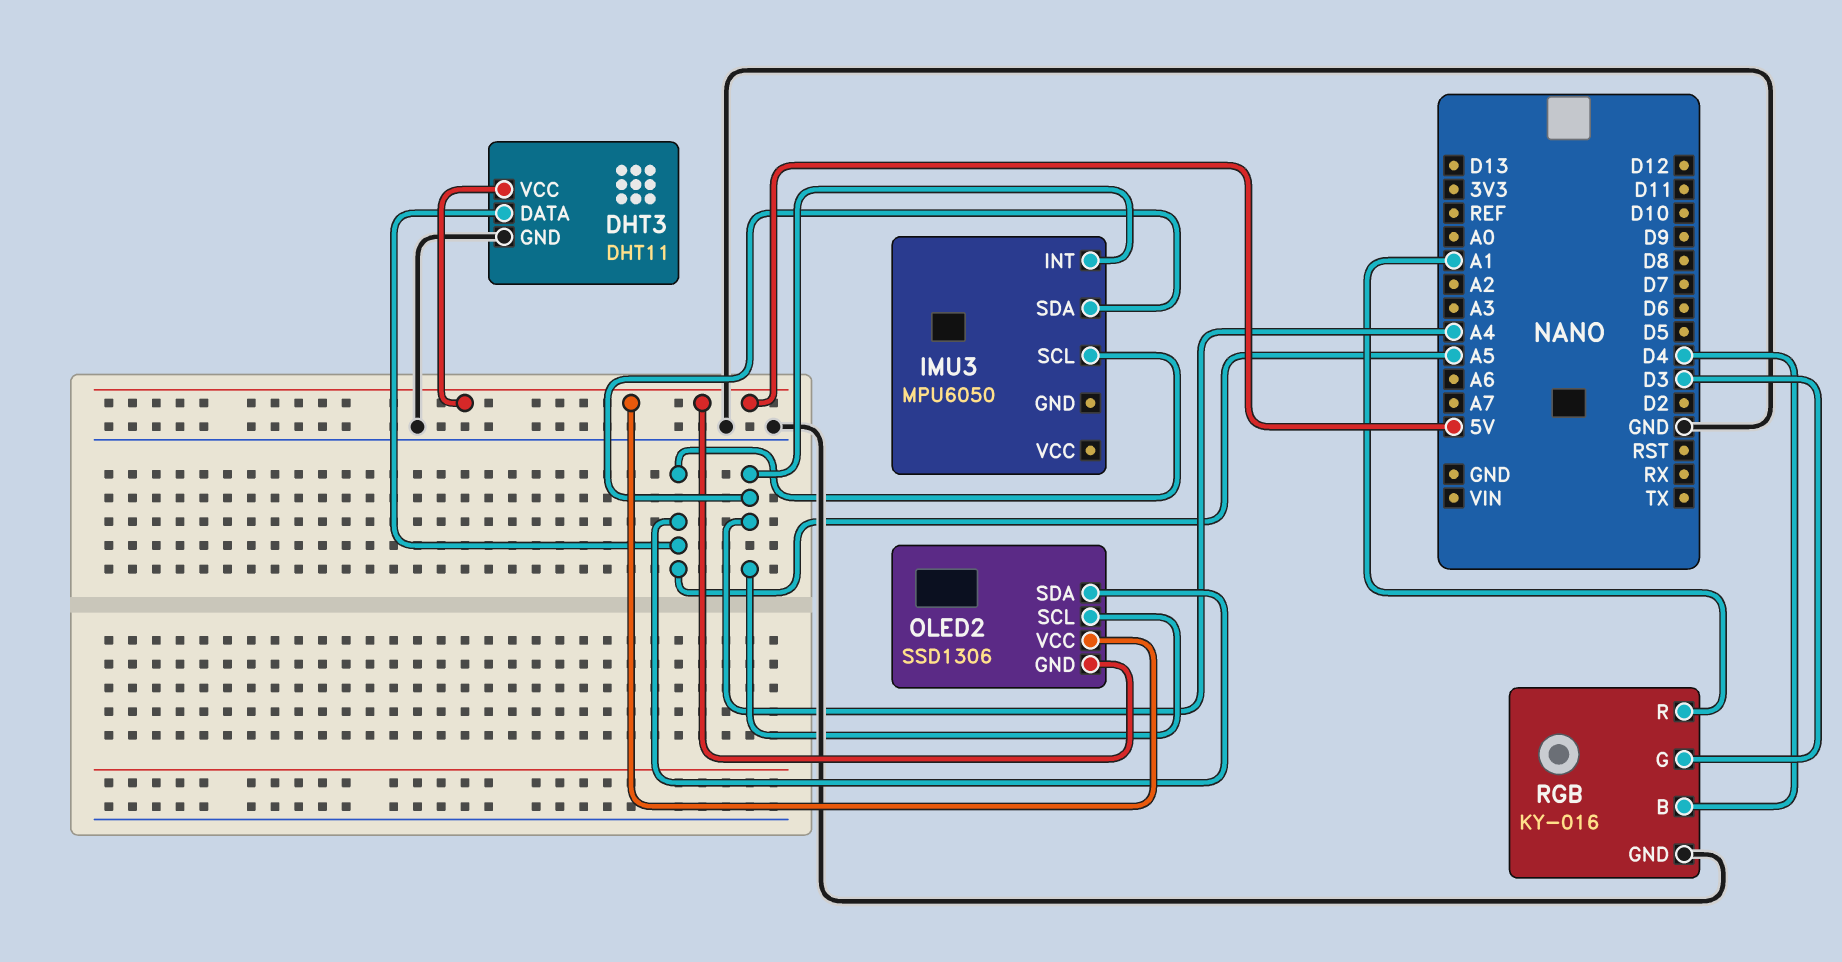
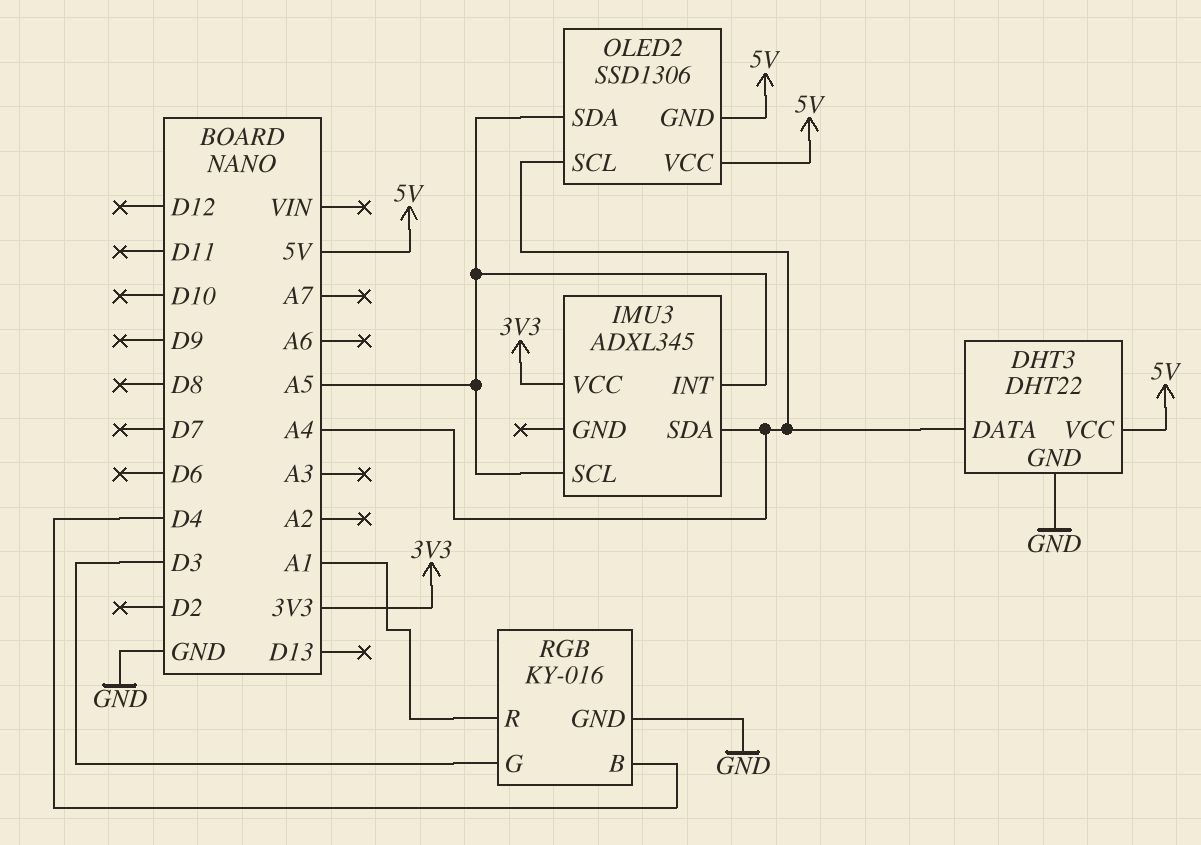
DHT3: DHT11 -> DHT22
DHT3 pin DATA: A5 -> A4
IMU3: MPU6050 -> ADXL345
IMU3 pin INT: A4 -> A5
IMU3 pin VCC: none -> 3V3

